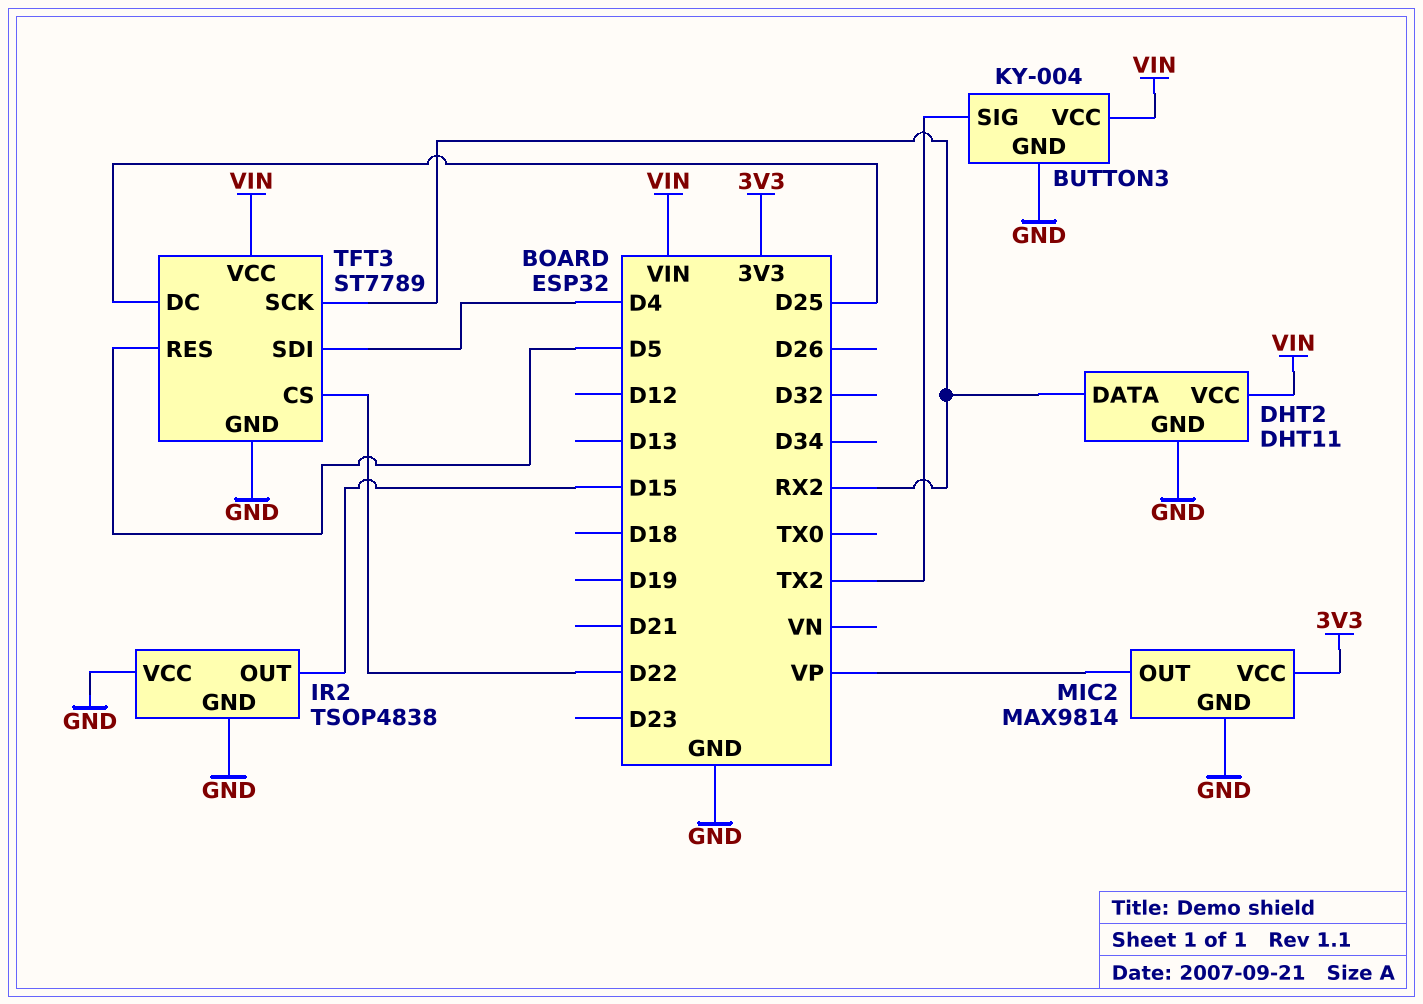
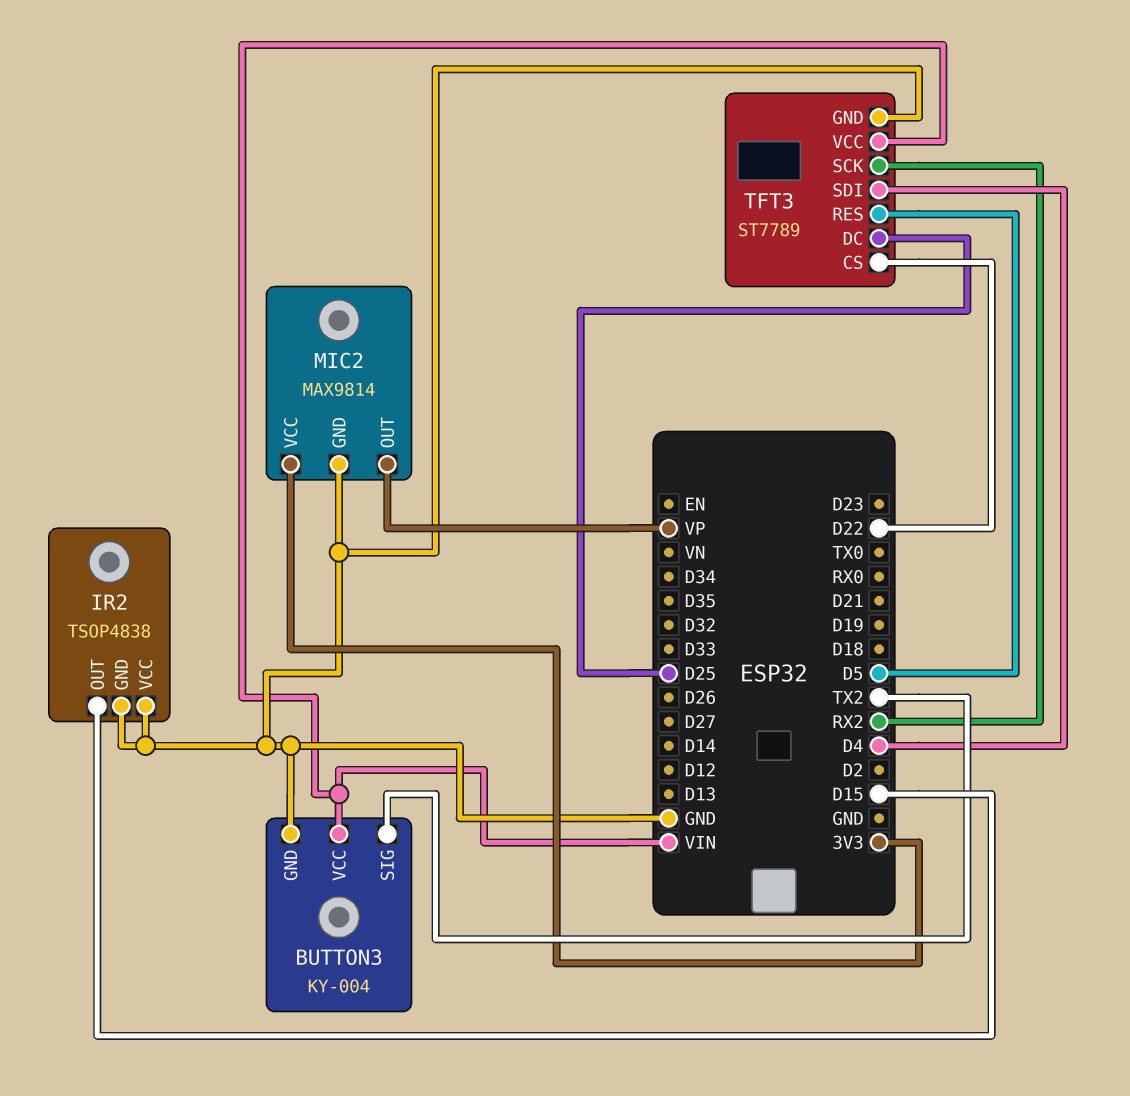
DHT2: DHT11 -> none
DHT2 pin DATA: RX2 -> none
DHT2 pin GND: GND -> none
DHT2 pin VCC: VIN -> none

